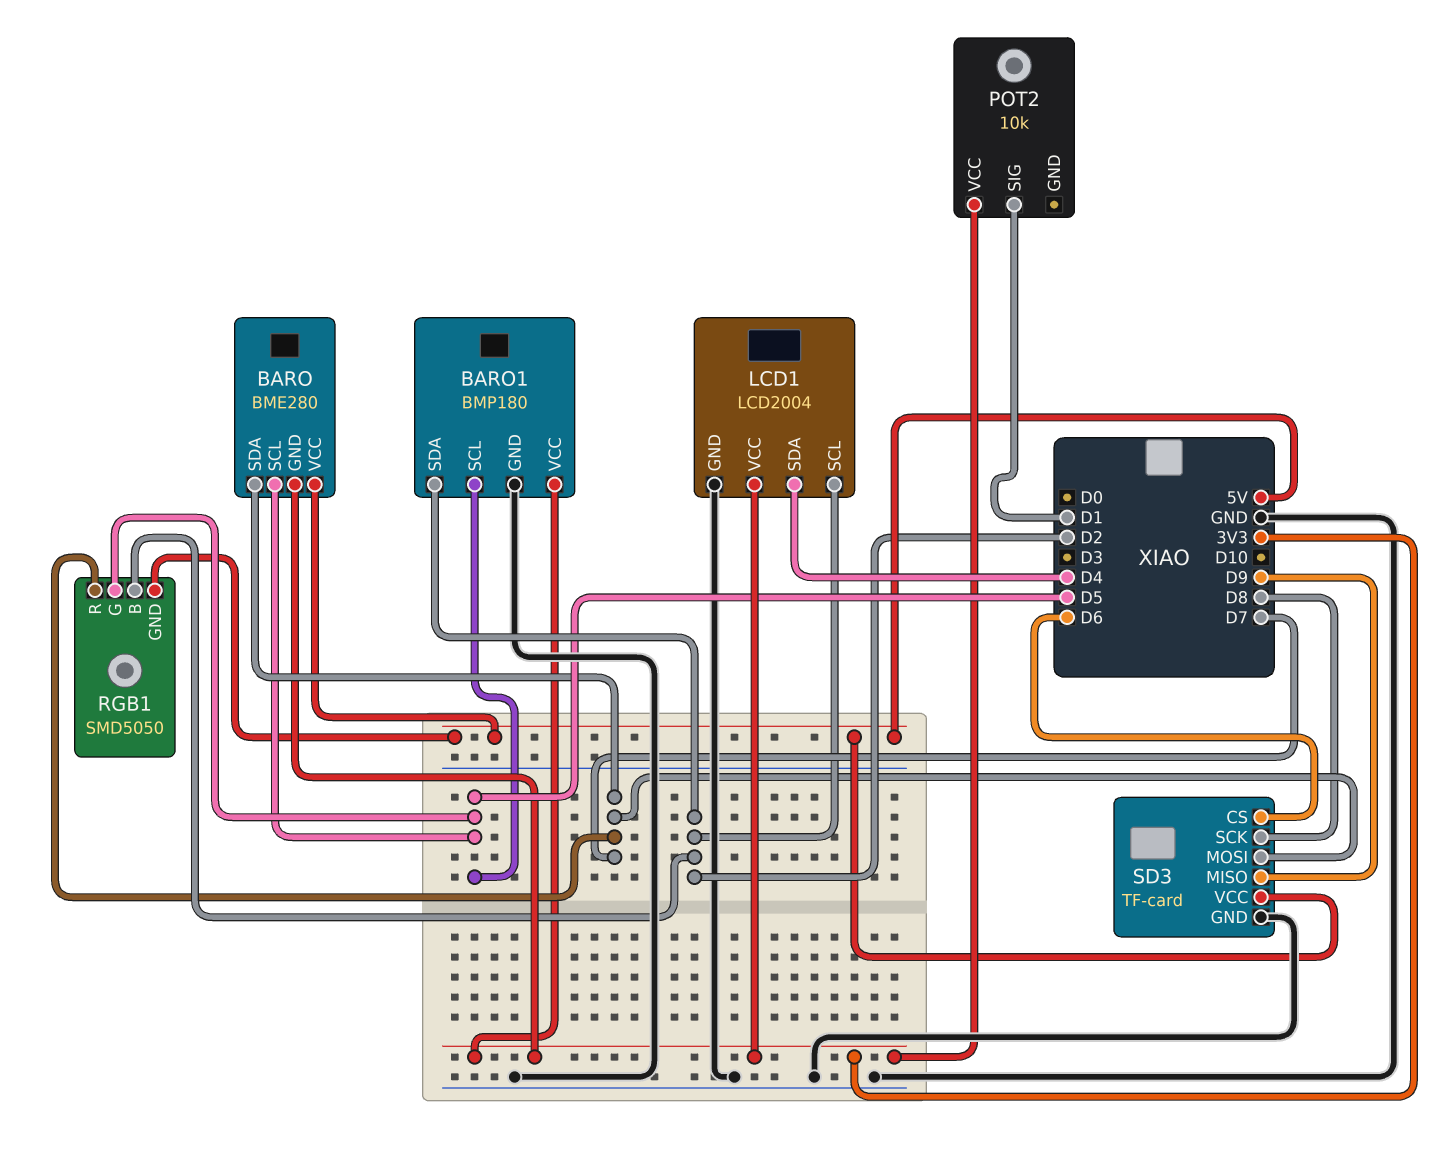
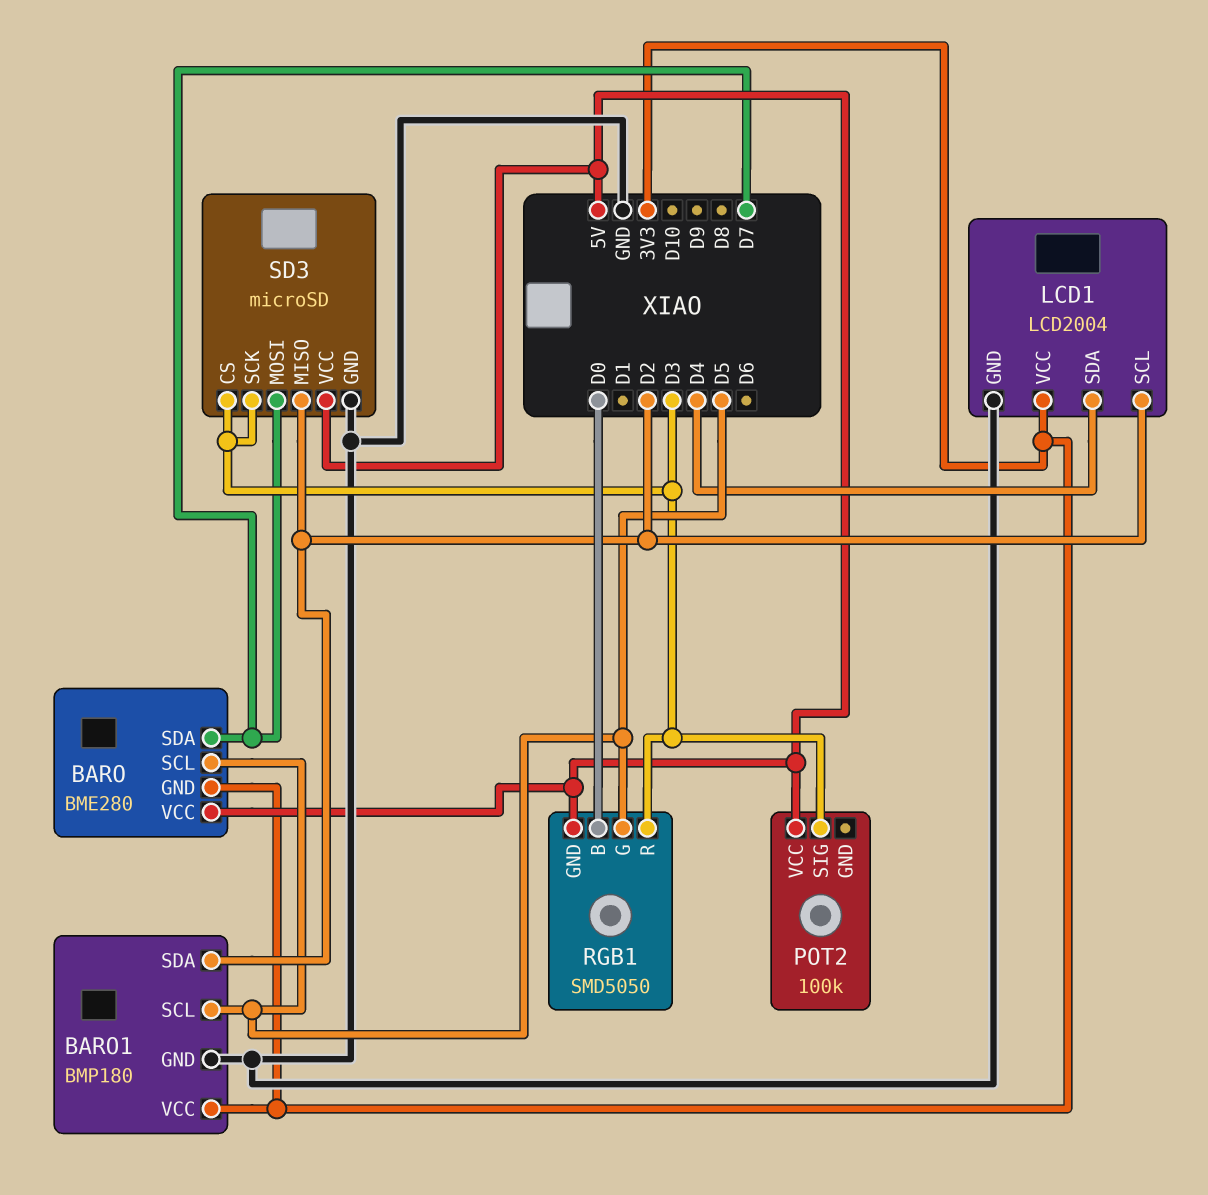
POT2: 10k -> 100k
POT2 pin SIG: D1 -> D3
POT2 pin VCC: 3V3 -> 5V
RGB1 pin B: D2 -> D0
RGB1 pin R: D7 -> D3
SD3: TF-card -> microSD
SD3 pin CS: D6 -> D3
SD3 pin MISO: D9 -> D2
SD3 pin SCK: D8 -> D3

